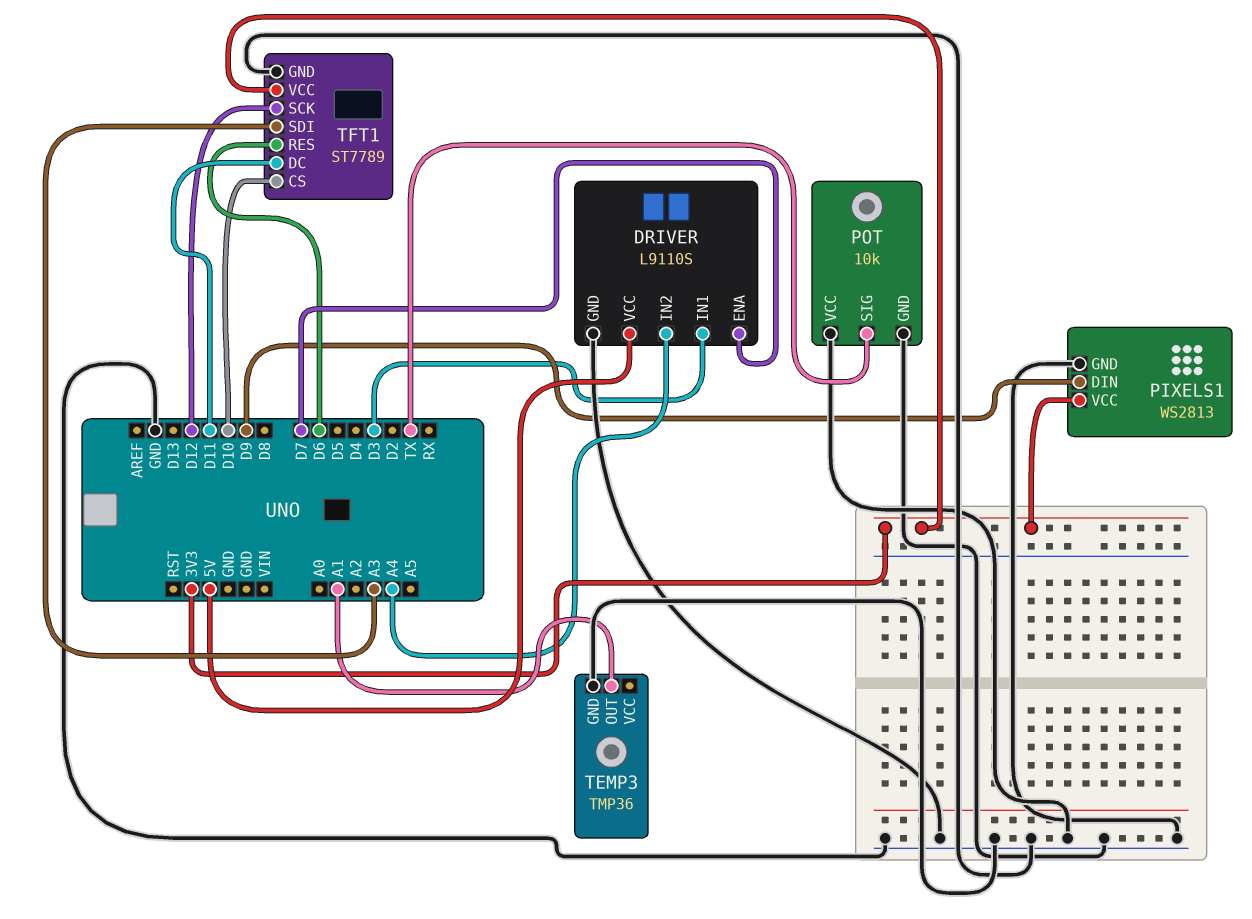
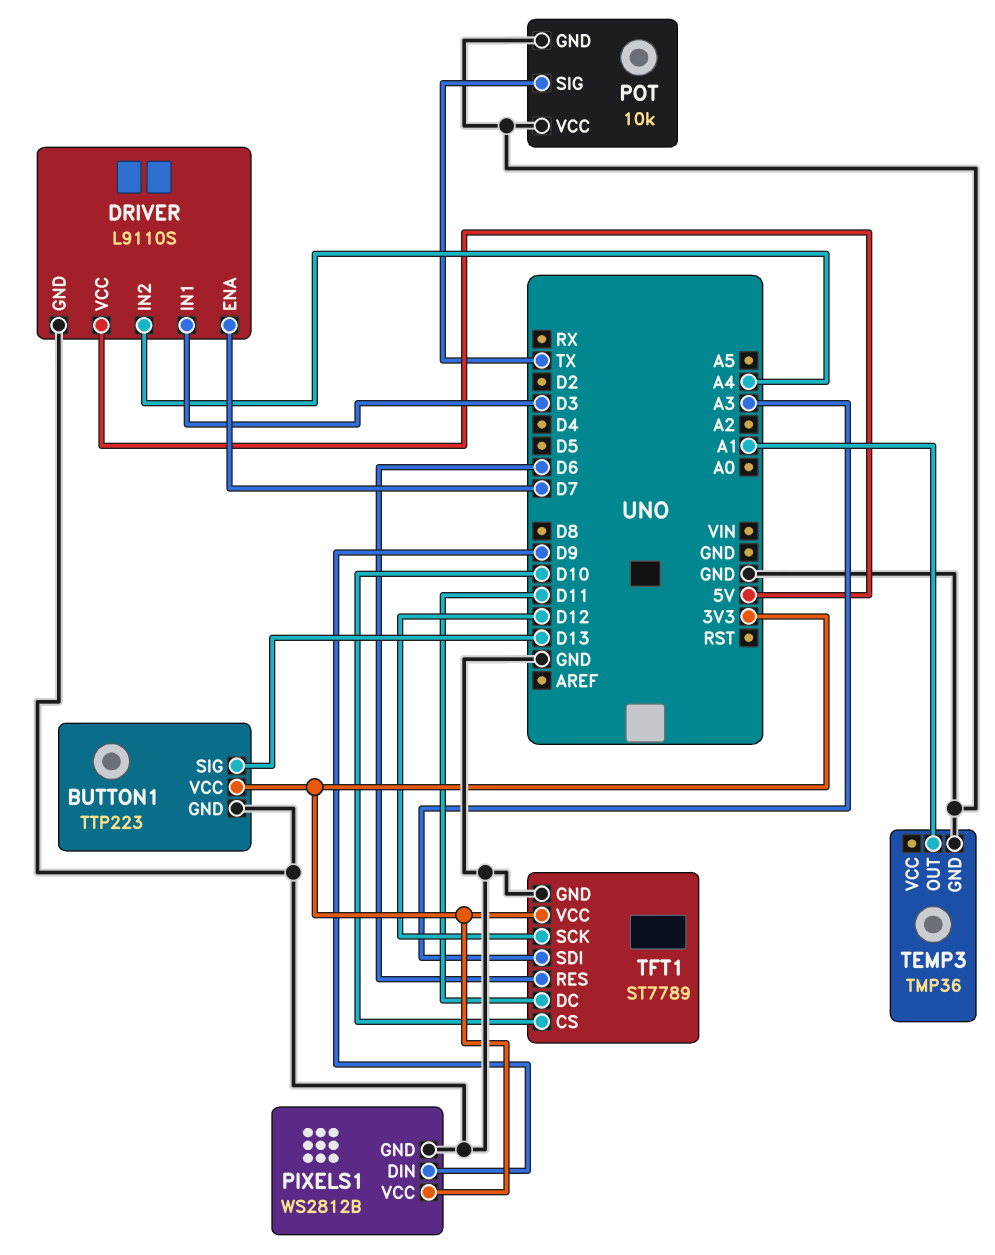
BUTTON1: none -> TTP223
BUTTON1 pin GND: none -> GND
BUTTON1 pin SIG: none -> D13
BUTTON1 pin VCC: none -> 3V3
PIXELS1: WS2813 -> WS2812B

